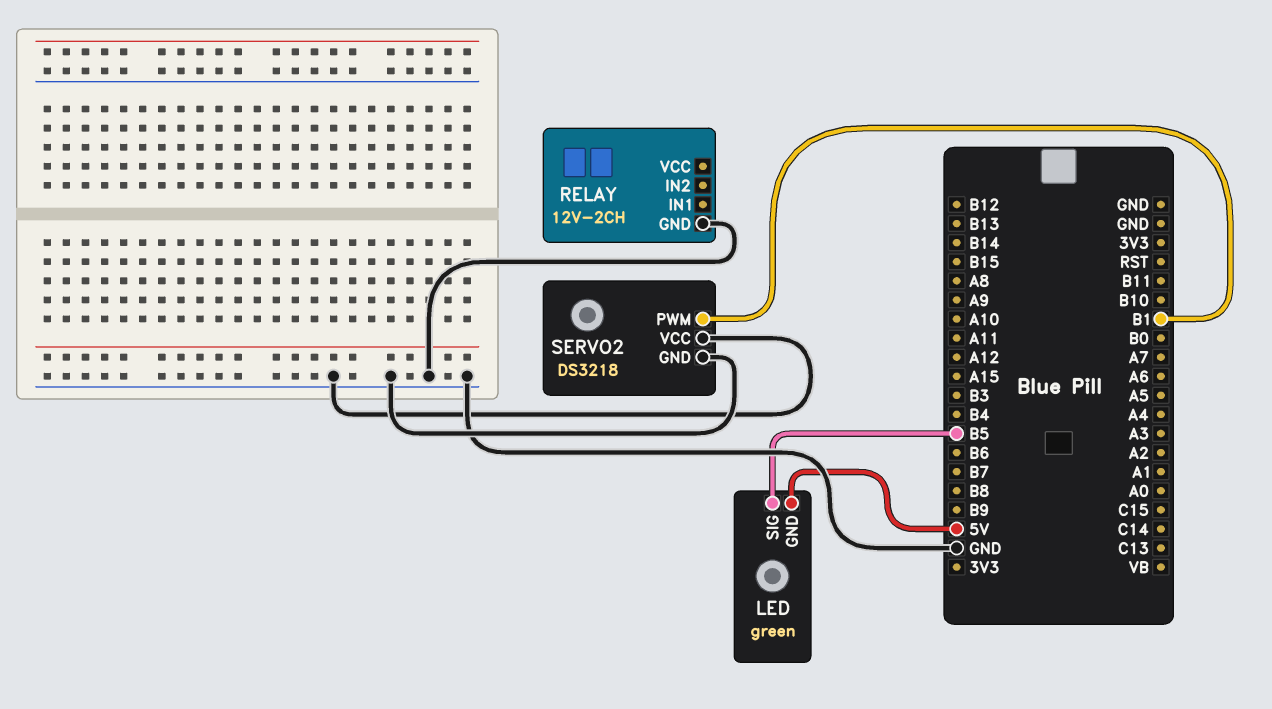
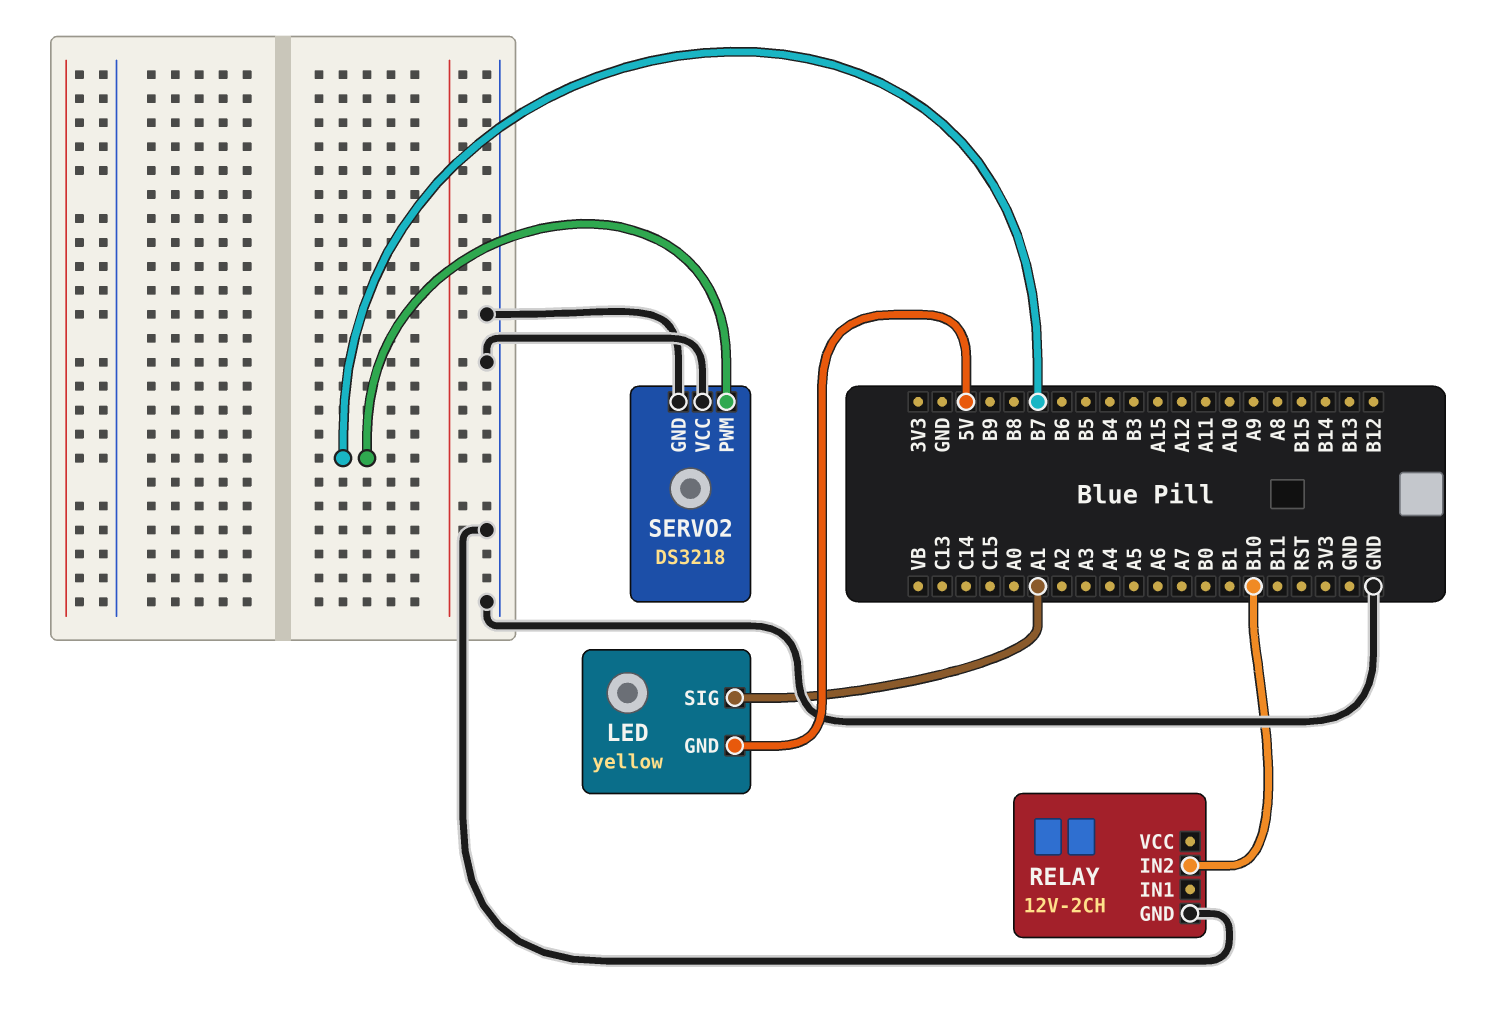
LED: green -> yellow
LED pin SIG: B5 -> A1
RELAY pin IN2: none -> B10
SERVO2 pin PWM: B1 -> B7

